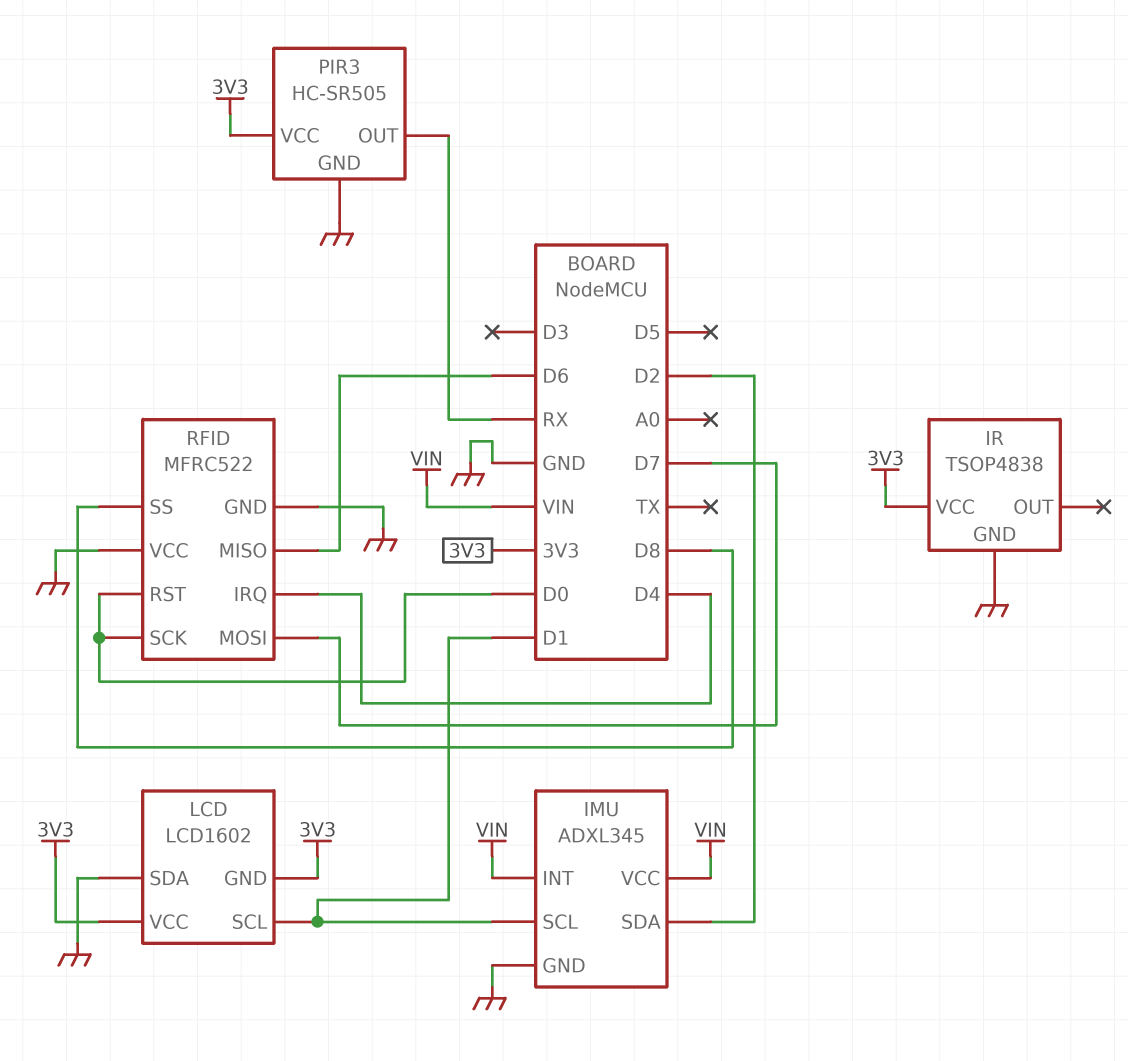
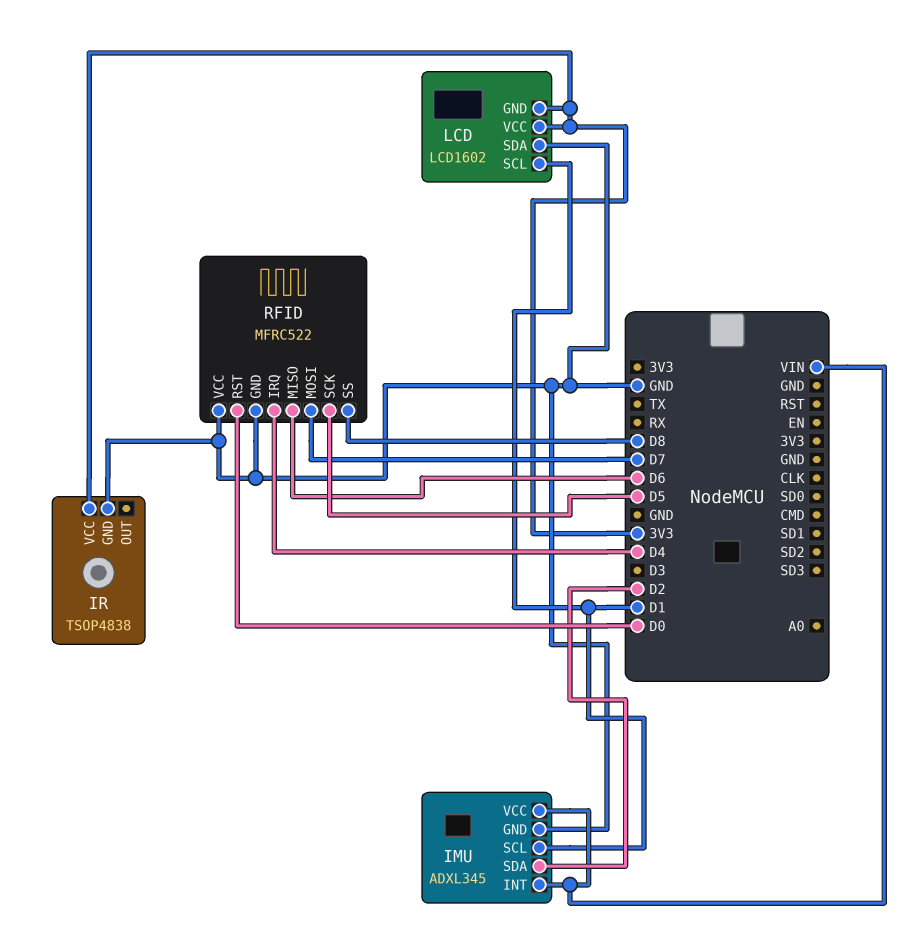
PIR3: HC-SR505 -> none
PIR3 pin GND: GND -> none
PIR3 pin OUT: RX -> none
PIR3 pin VCC: 3V3 -> none
RFID pin SCK: D0 -> D5

